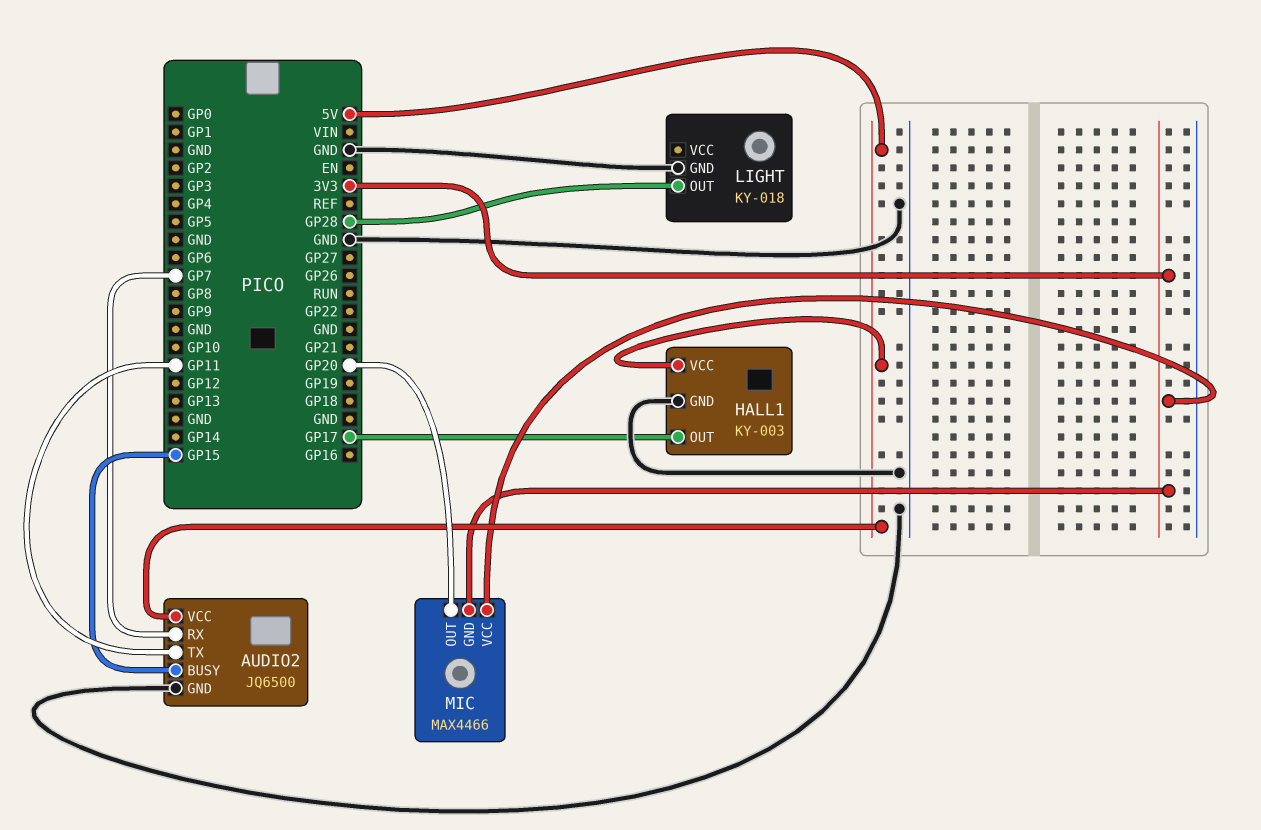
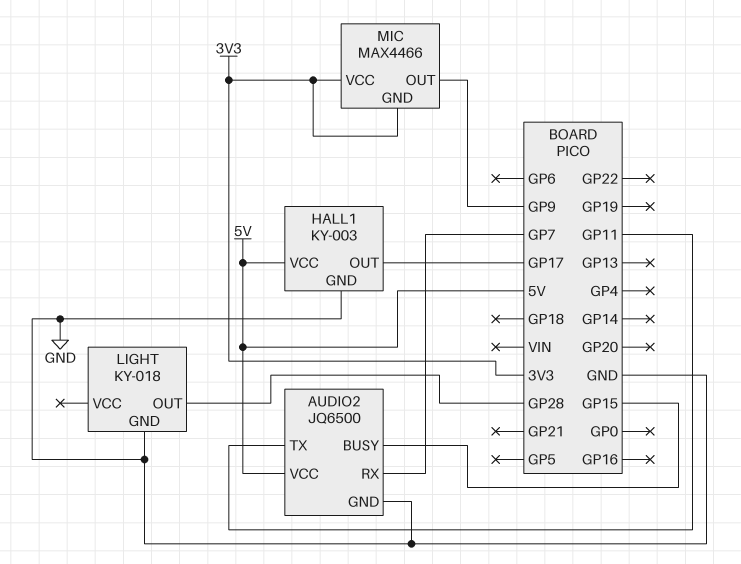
MIC pin OUT: GP20 -> GP9

